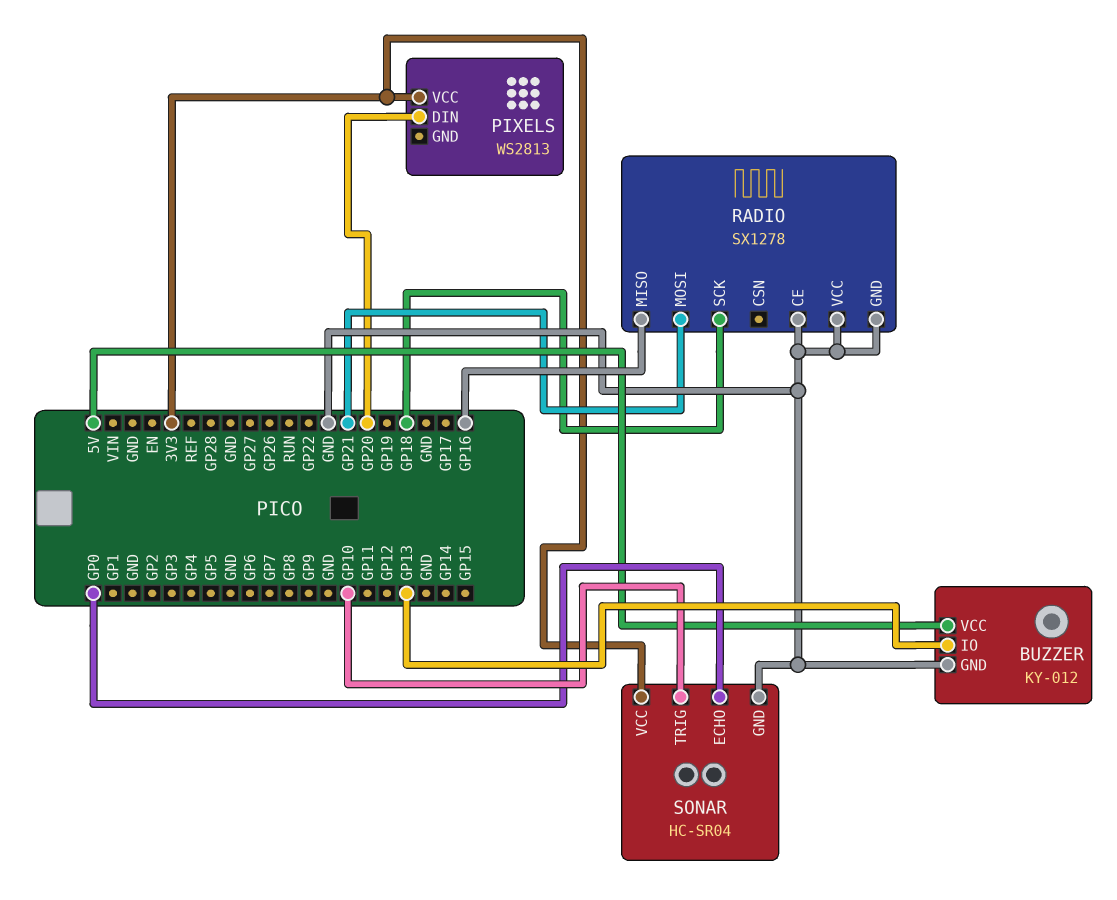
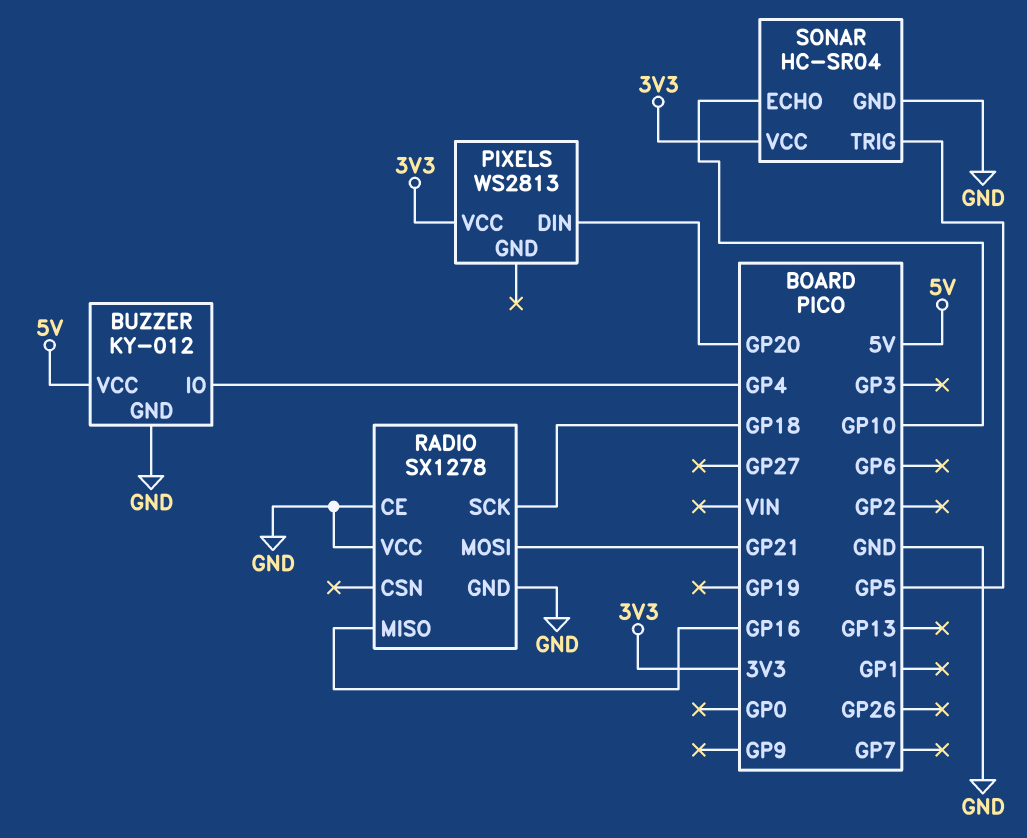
BUZZER pin IO: GP13 -> GP4
SONAR pin ECHO: GP0 -> GP10
SONAR pin TRIG: GP10 -> GP5

